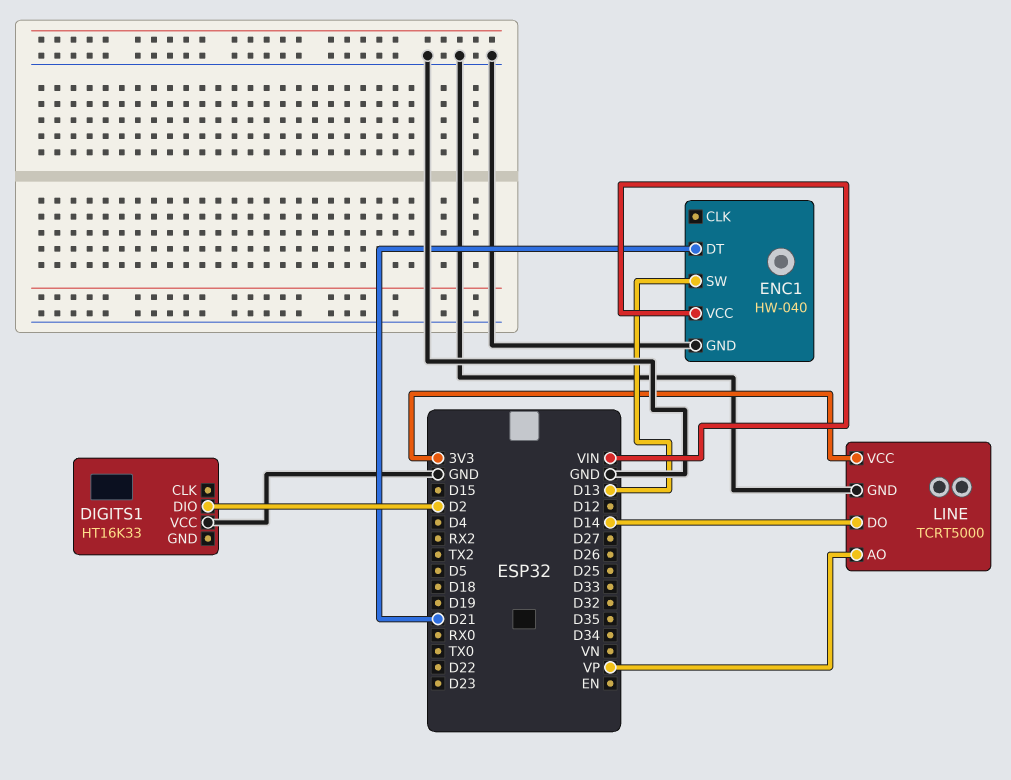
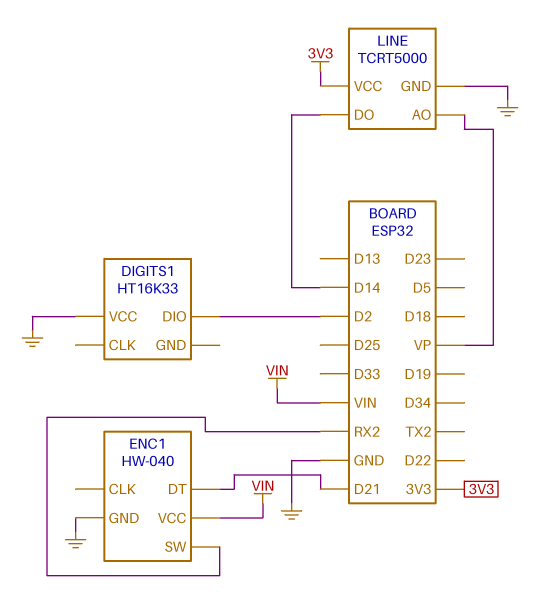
ENC1 pin SW: D13 -> RX2

